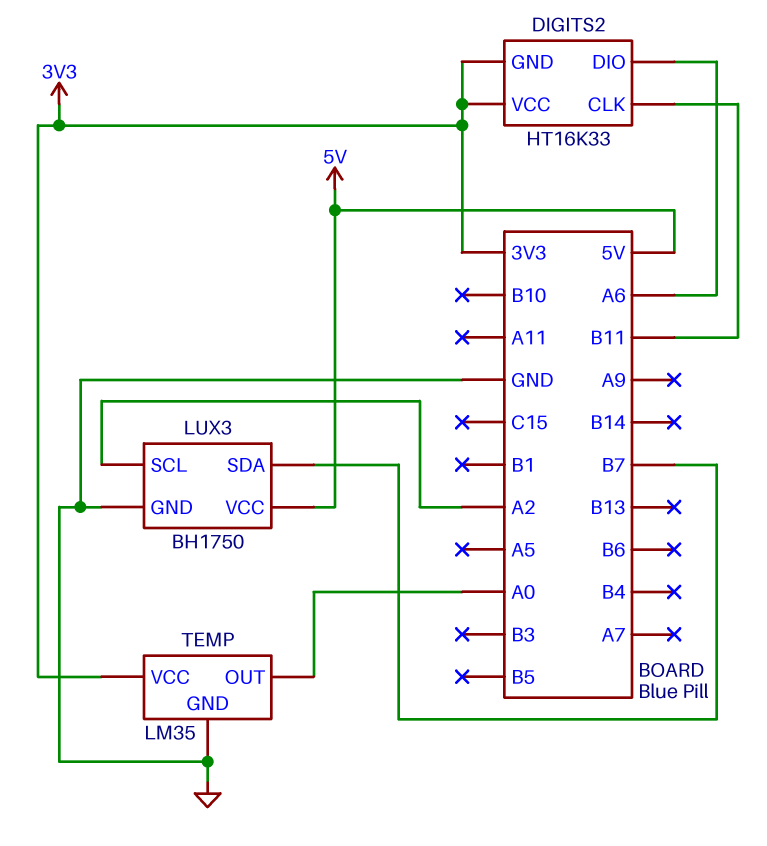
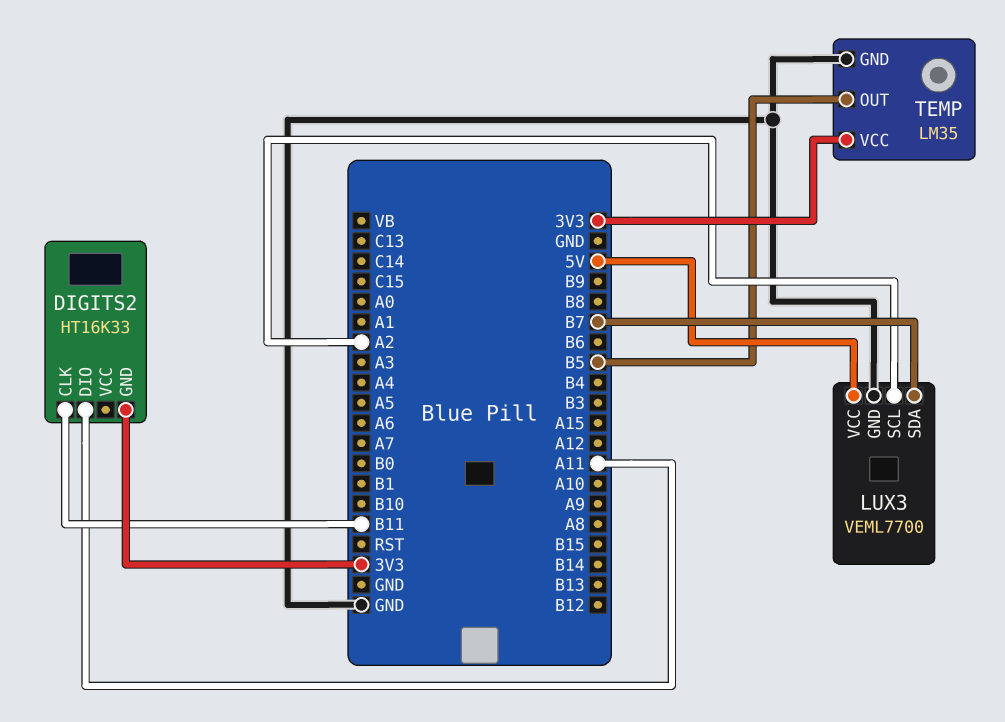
DIGITS2 pin DIO: A6 -> A11
DIGITS2 pin VCC: 3V3 -> none
LUX3: BH1750 -> VEML7700
TEMP pin OUT: A0 -> B5

